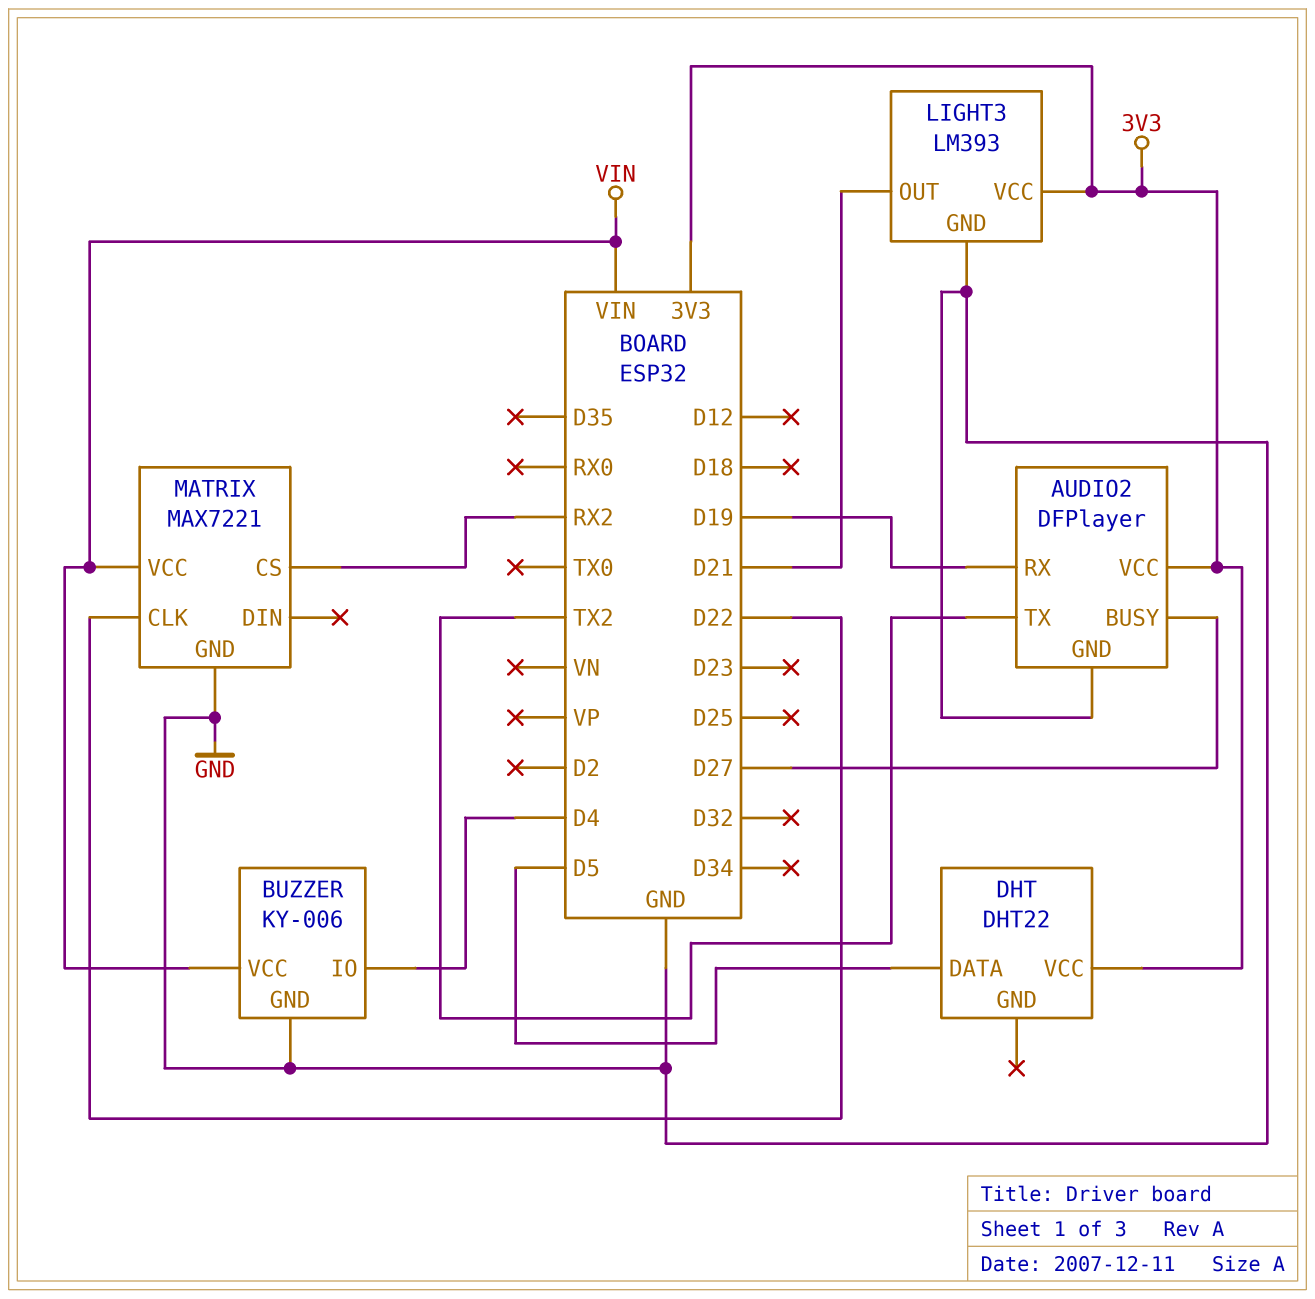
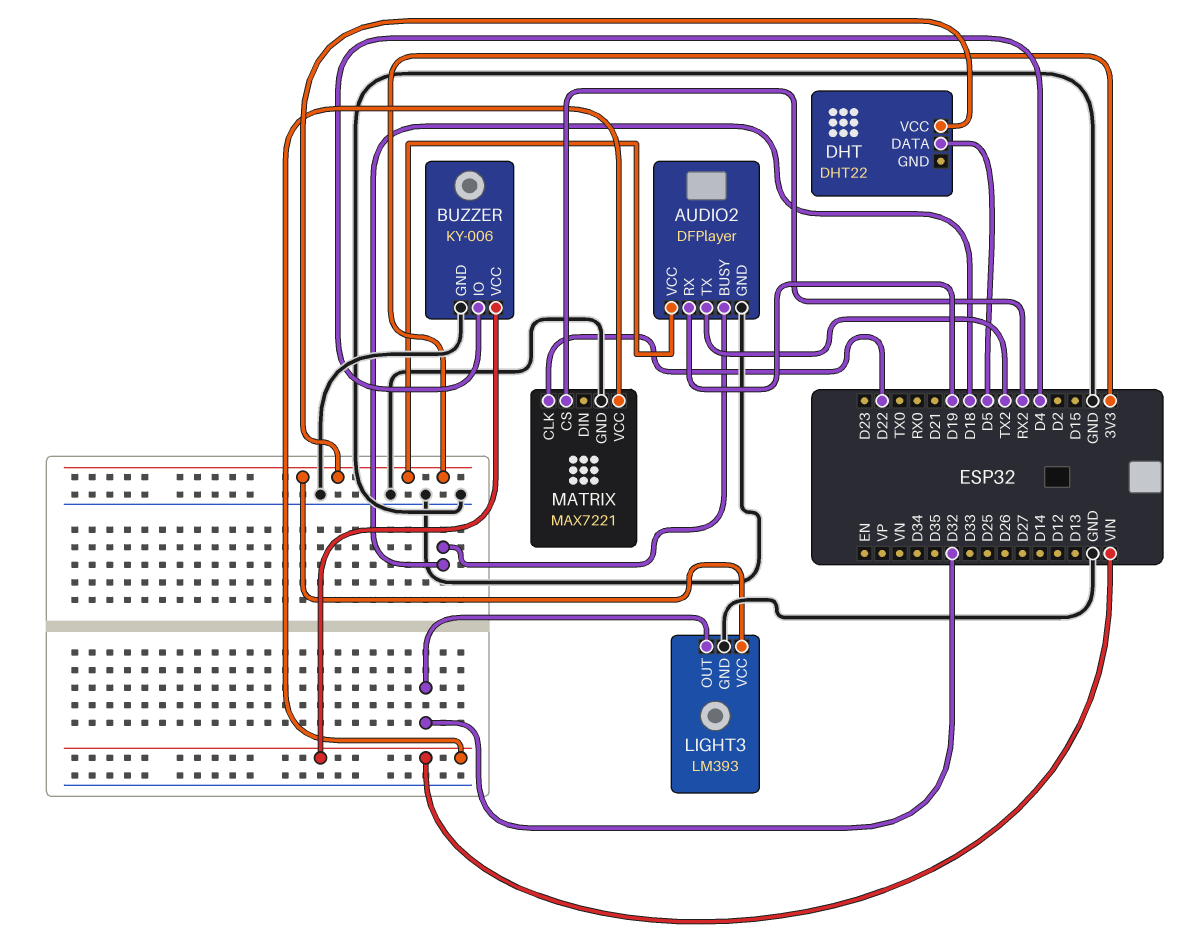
AUDIO2 pin BUSY: D27 -> D18
LIGHT3 pin OUT: D21 -> D32

